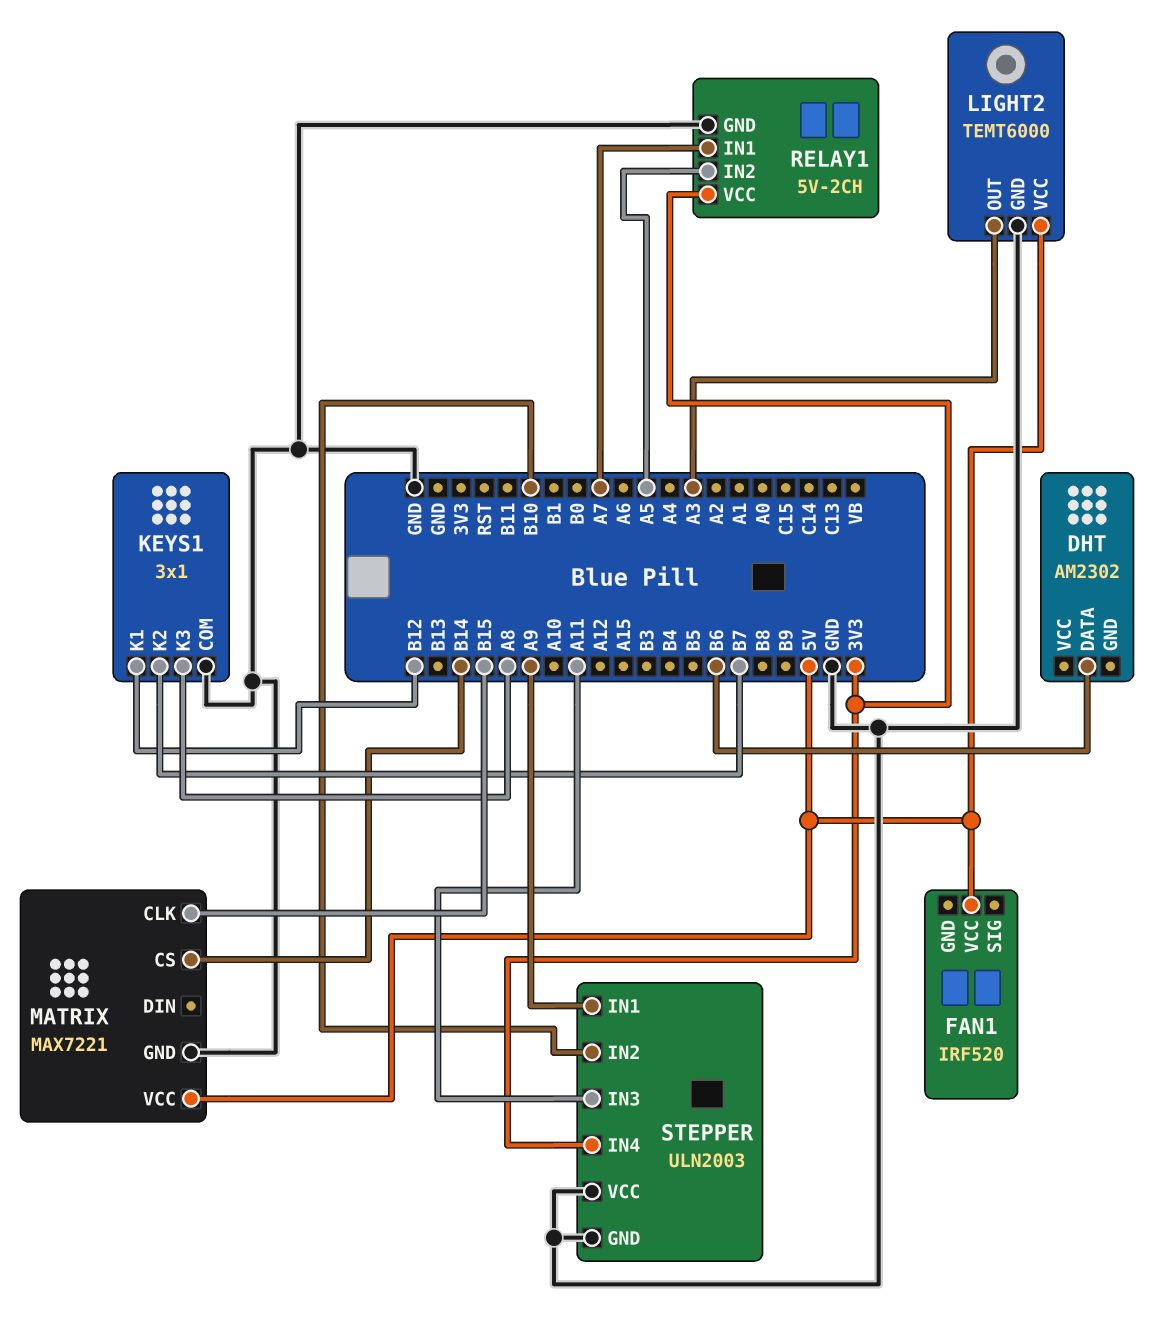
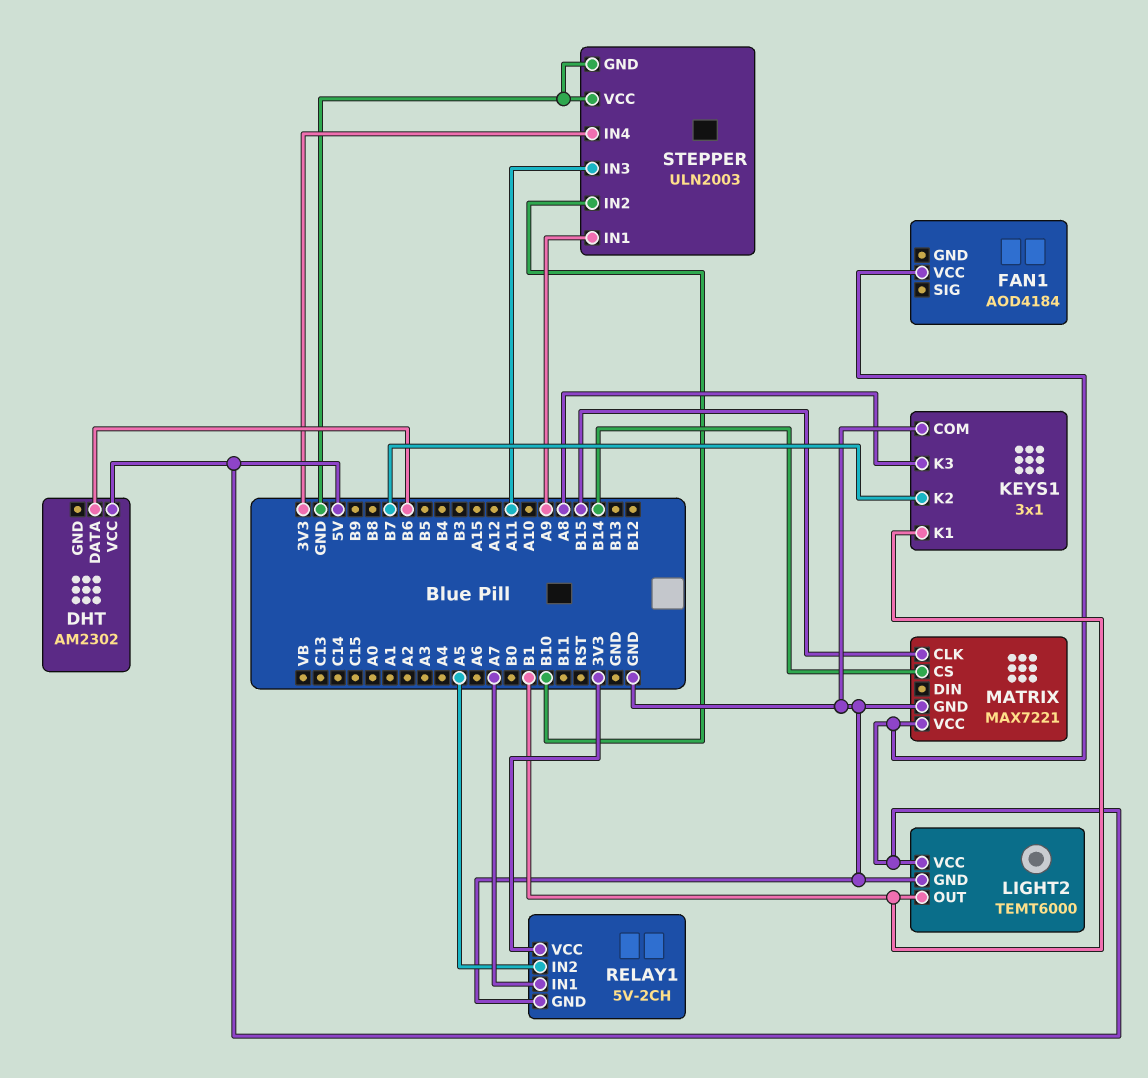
DHT pin VCC: none -> 5V
FAN1: IRF520 -> AOD4184
KEYS1 pin K1: B12 -> B1
LIGHT2 pin OUT: A3 -> B1

